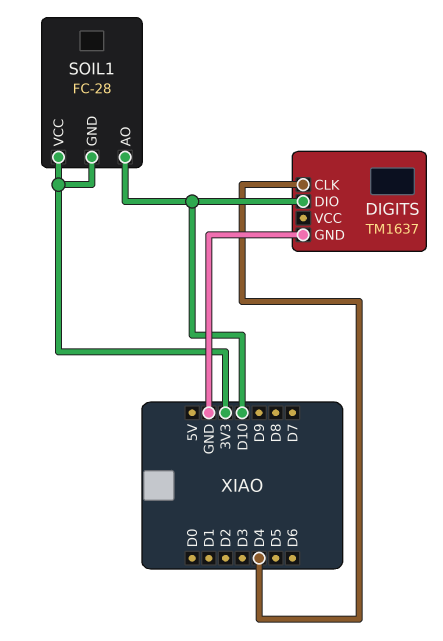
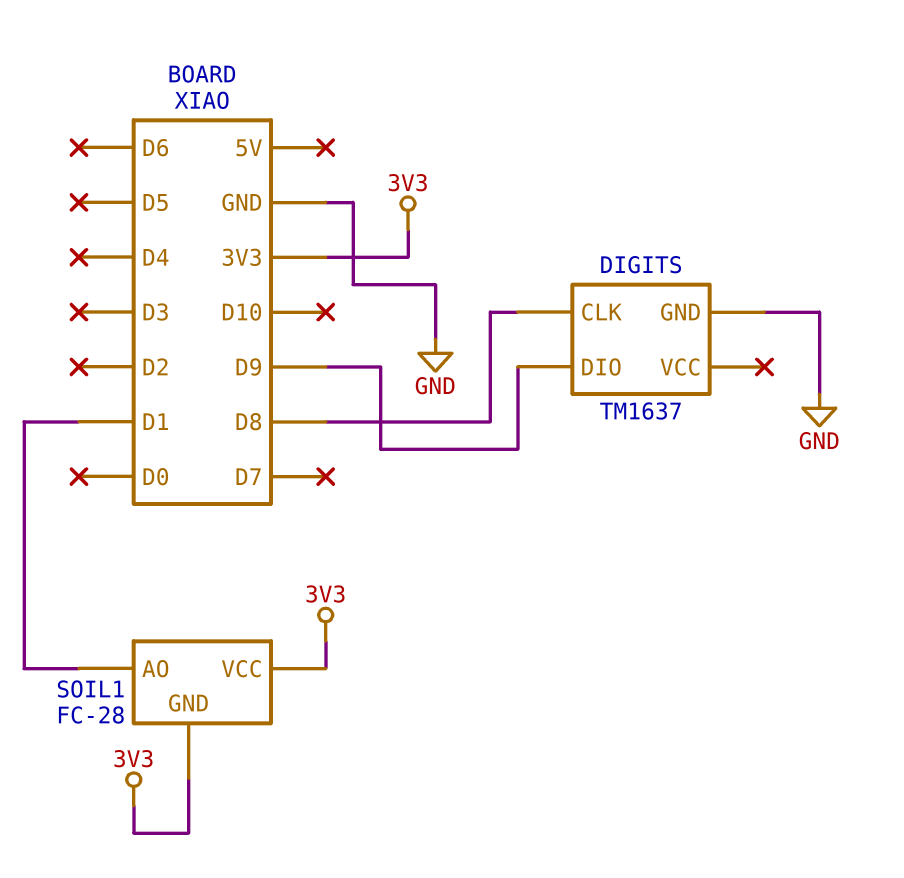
DIGITS pin CLK: D4 -> D8
DIGITS pin DIO: D10 -> D9
SOIL1 pin AO: D10 -> D1

